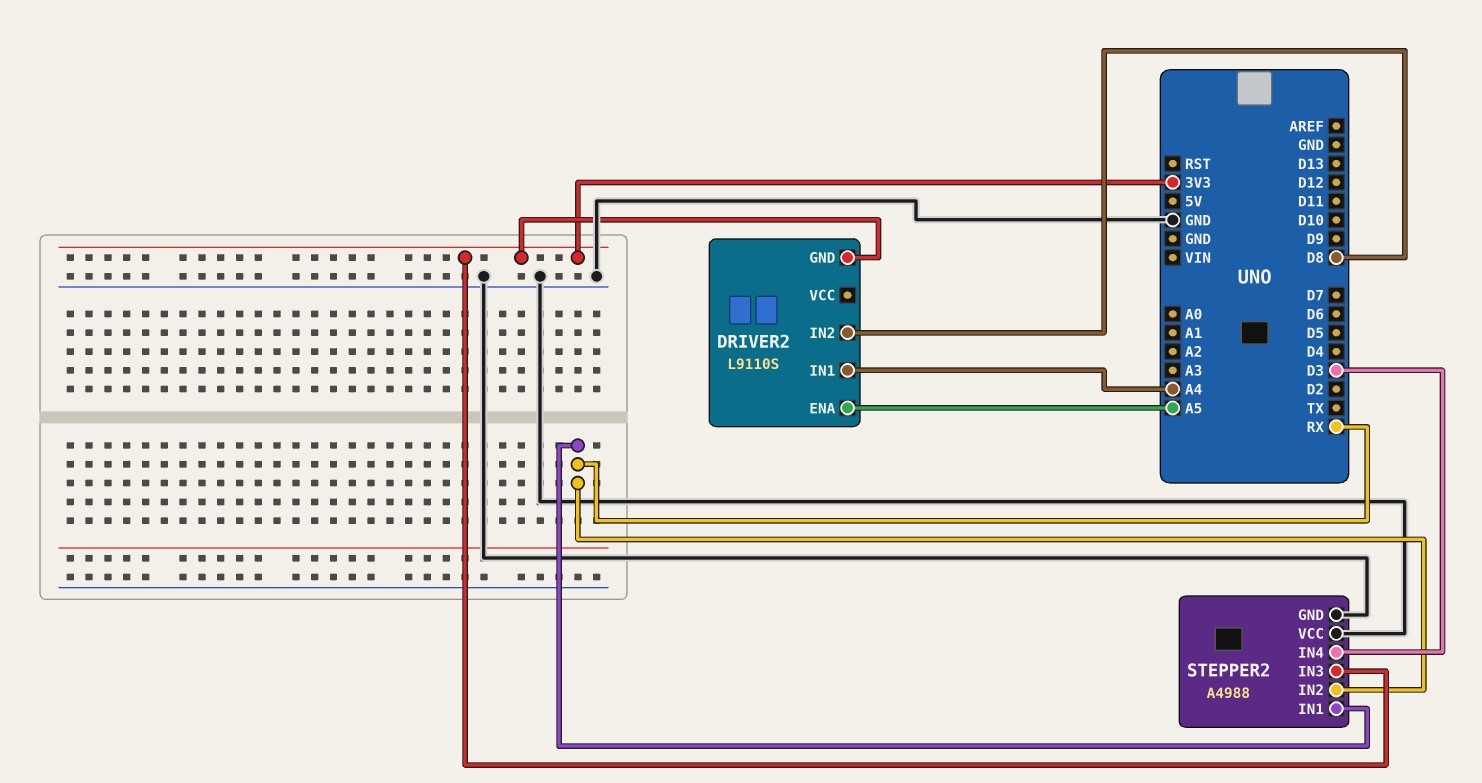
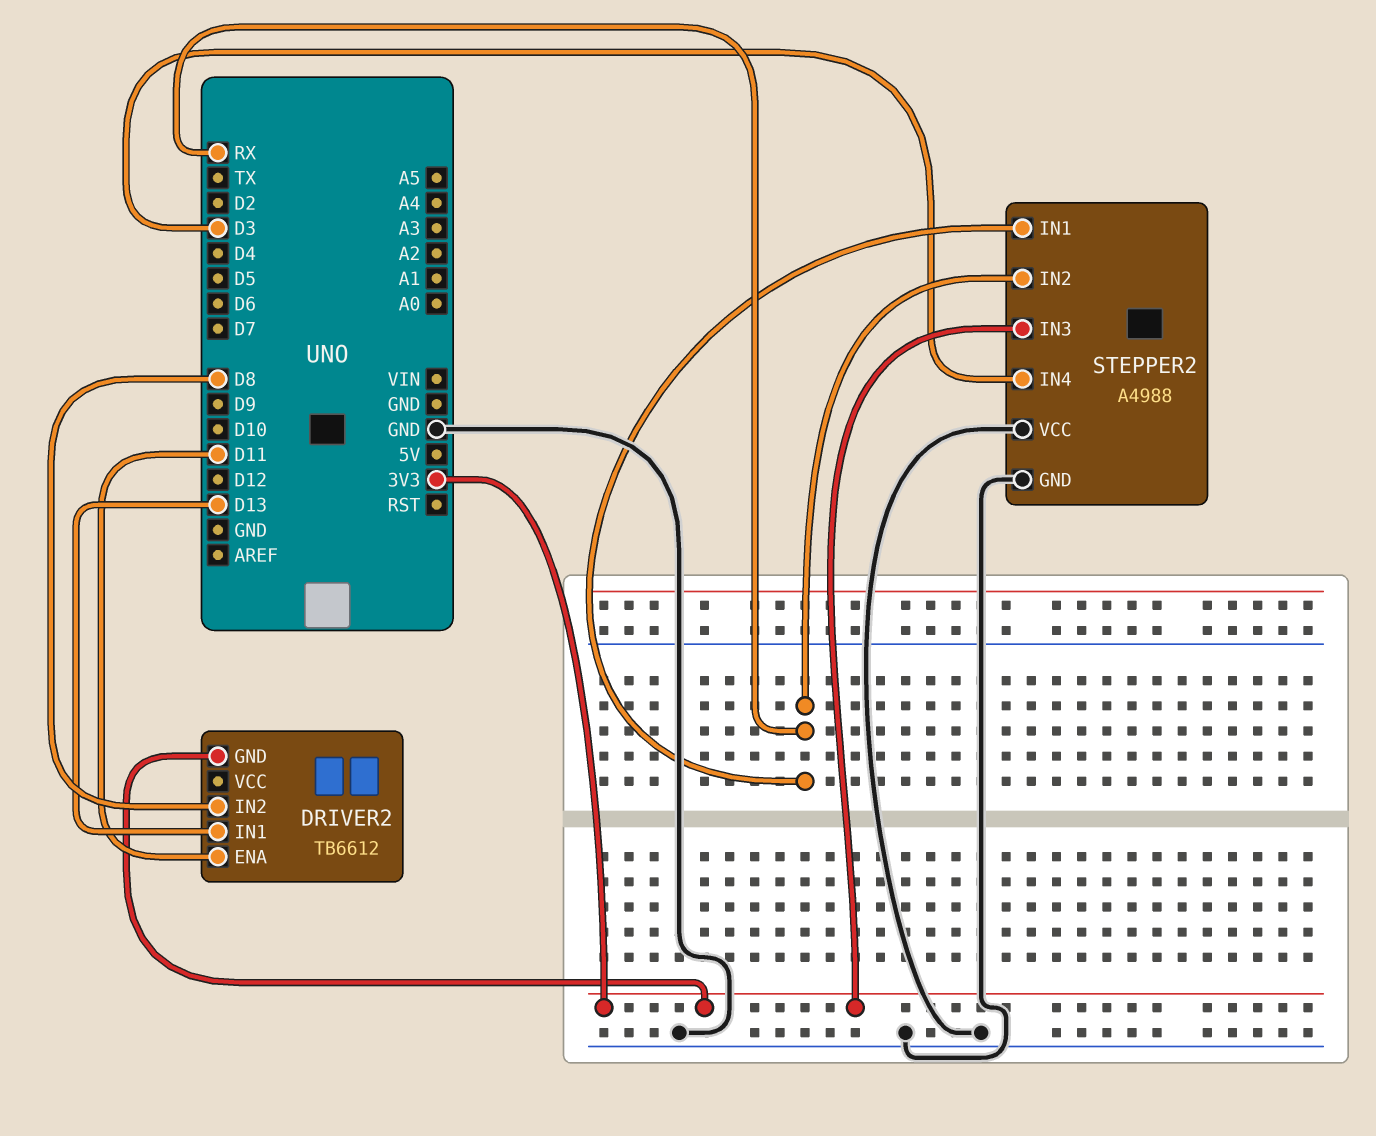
DRIVER2: L9110S -> TB6612
DRIVER2 pin ENA: A5 -> D11
DRIVER2 pin IN1: A4 -> D13

